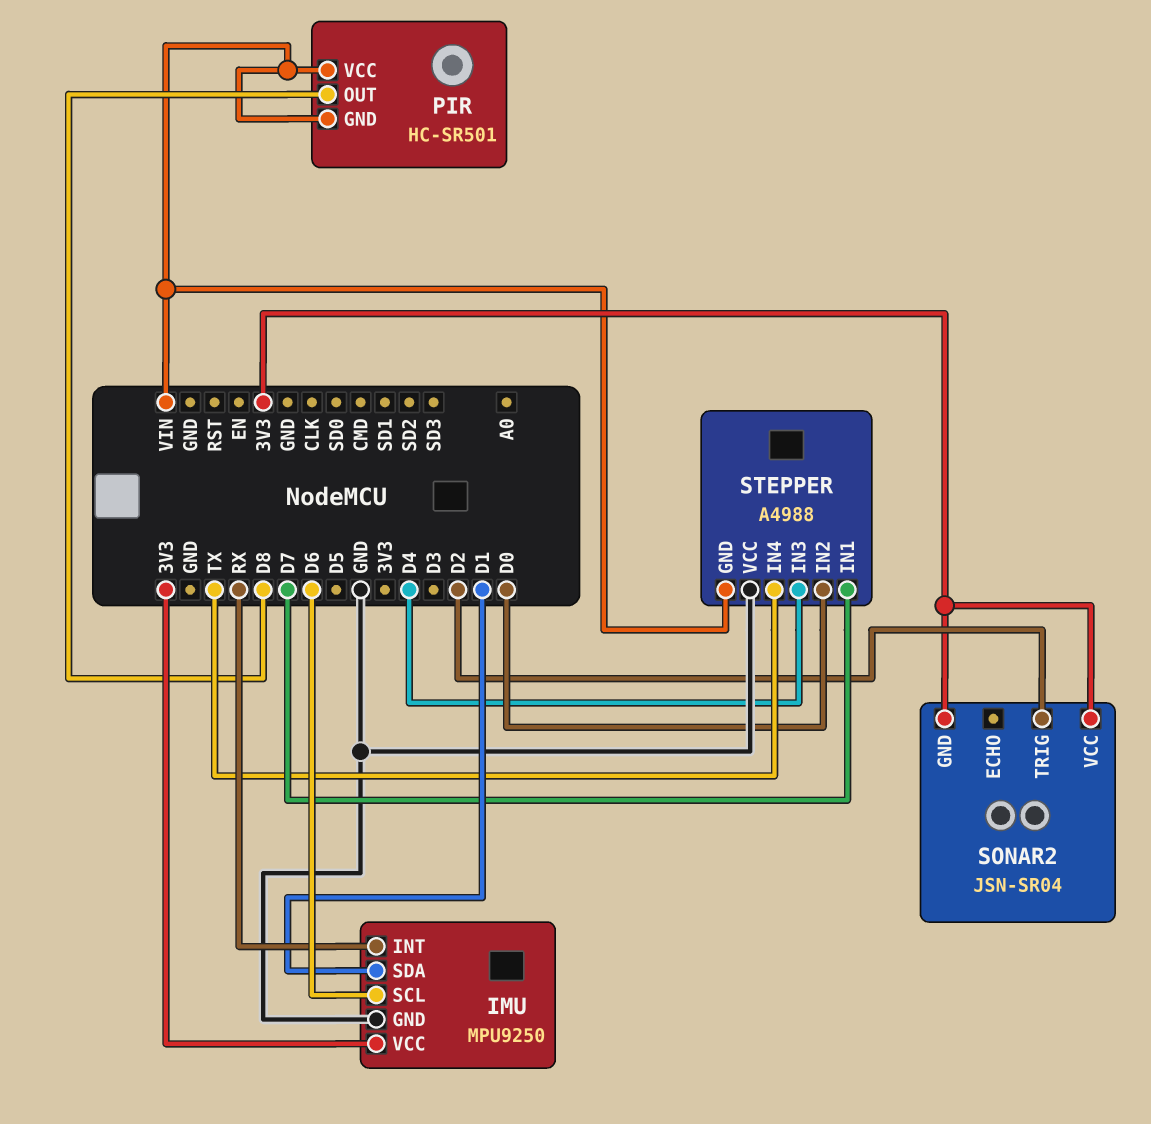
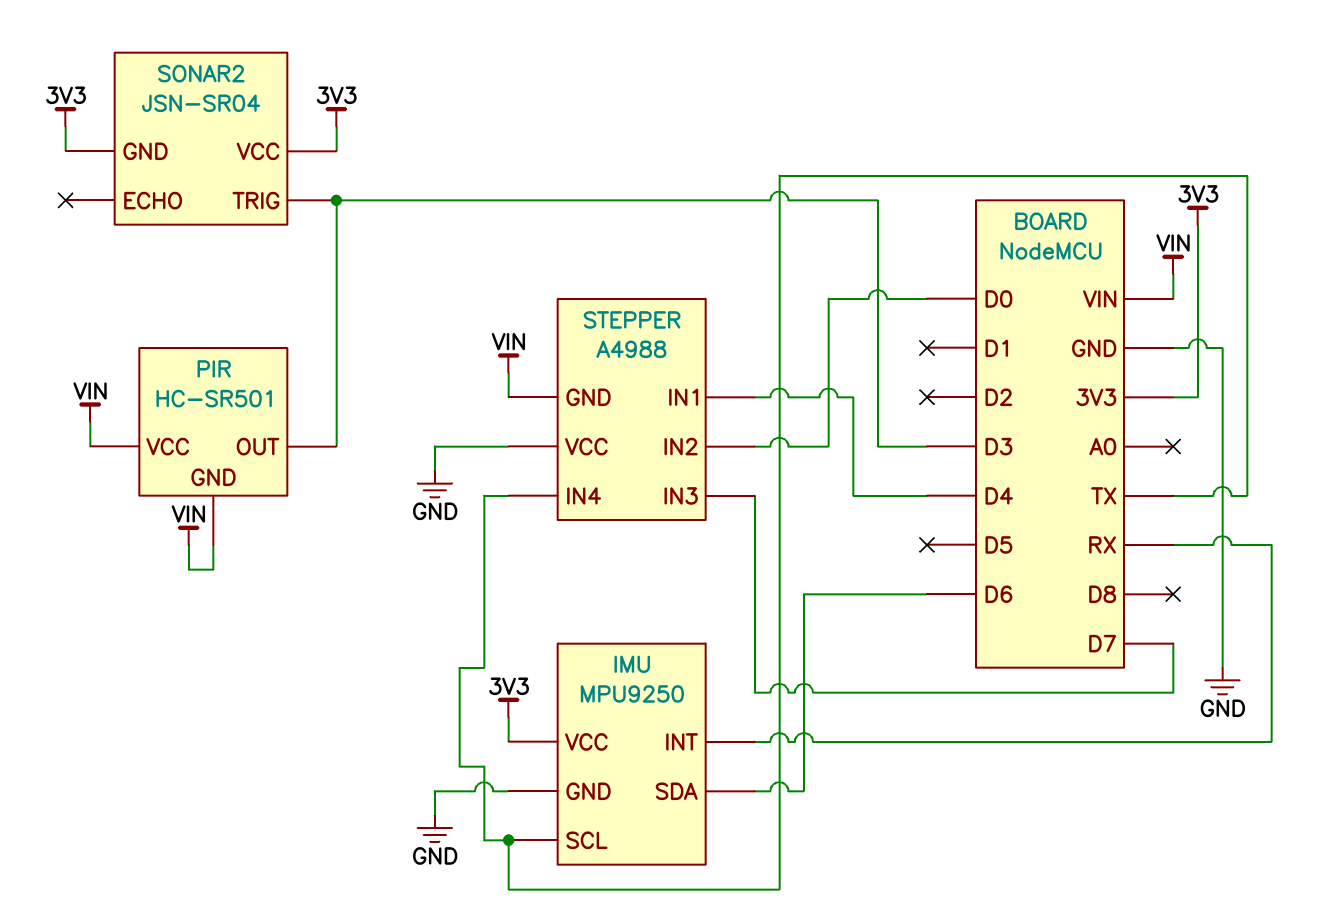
IMU pin SCL: D6 -> TX
IMU pin SDA: D1 -> D6
PIR pin OUT: D8 -> D3
SONAR2 pin TRIG: D2 -> D3
STEPPER pin IN1: D7 -> D4
STEPPER pin IN3: D4 -> D7

